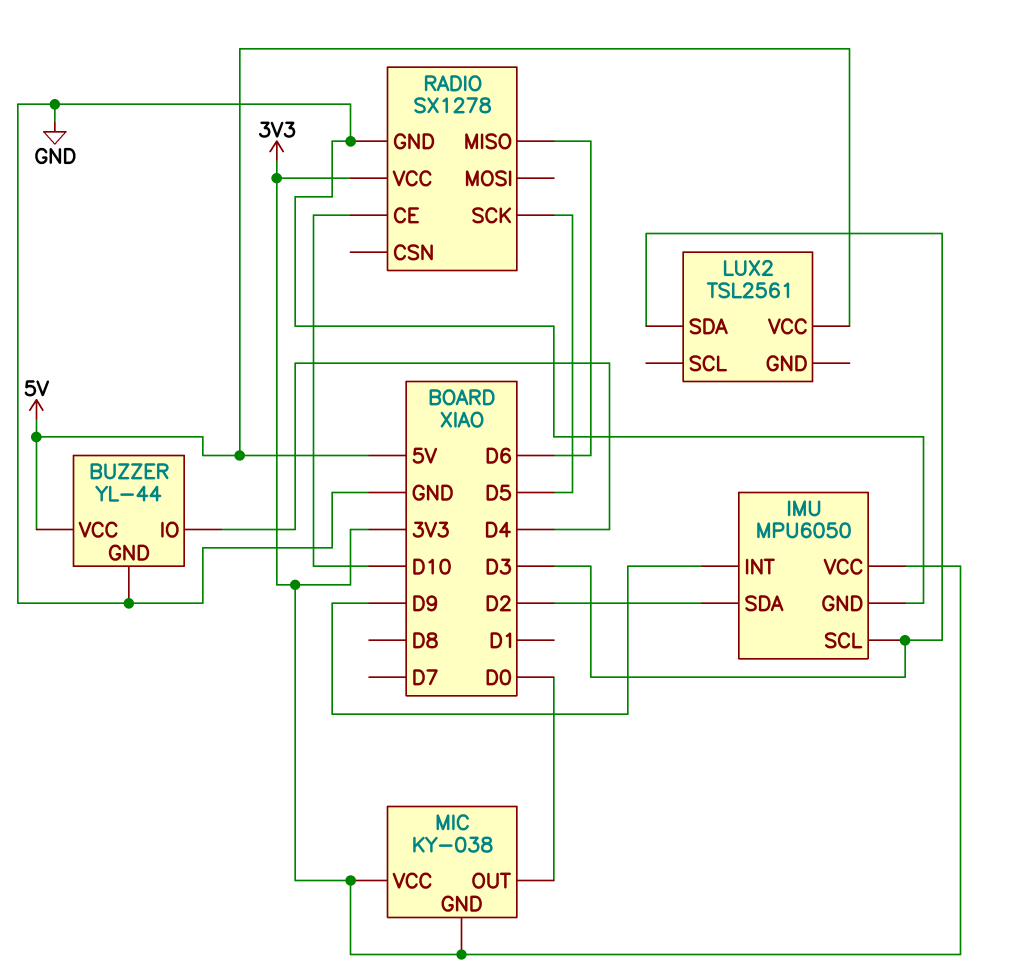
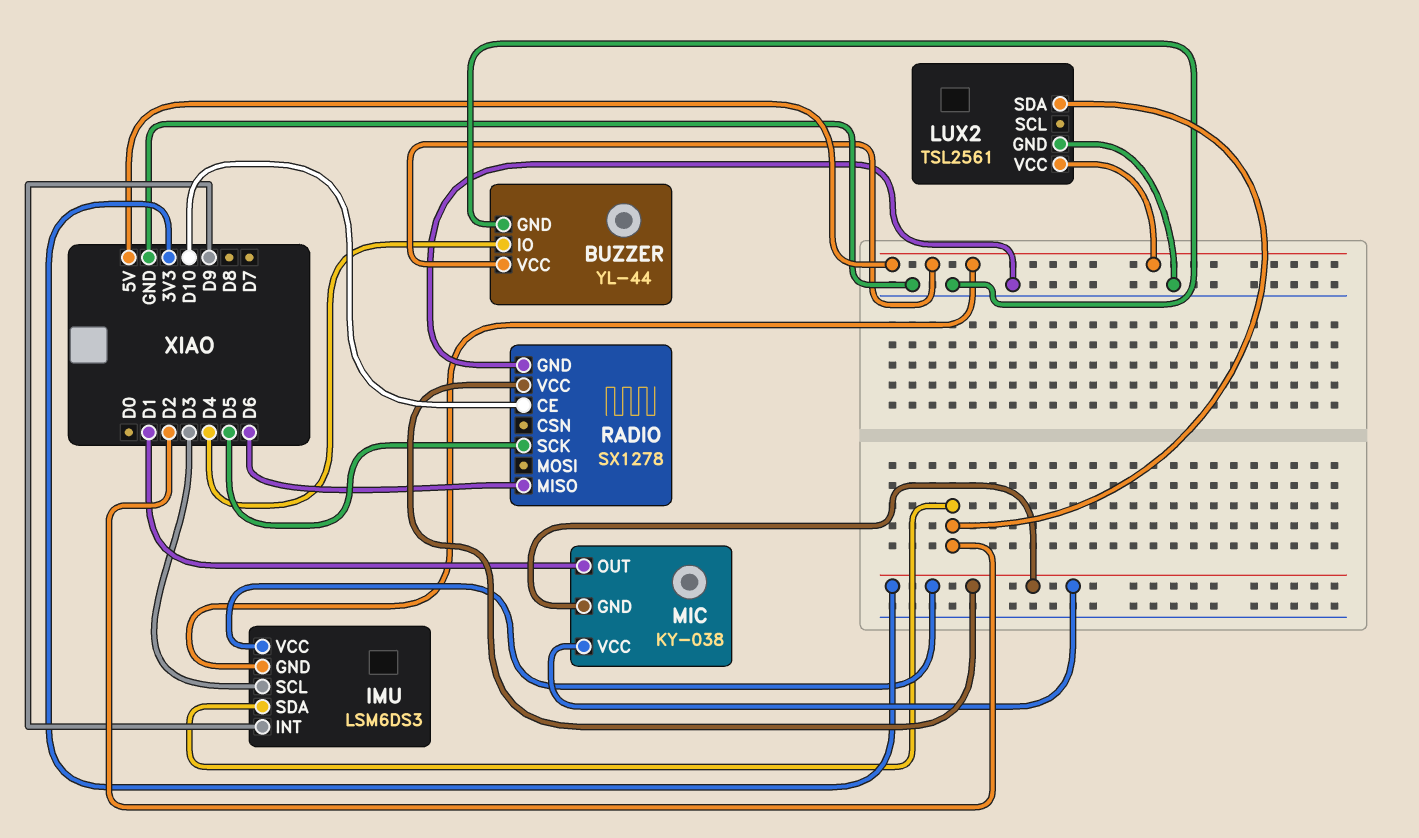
IMU: MPU6050 -> LSM6DS3
IMU pin GND: GND -> 5V
LUX2 pin GND: none -> GND
LUX2 pin SDA: D3 -> D2
MIC pin OUT: D0 -> D1

